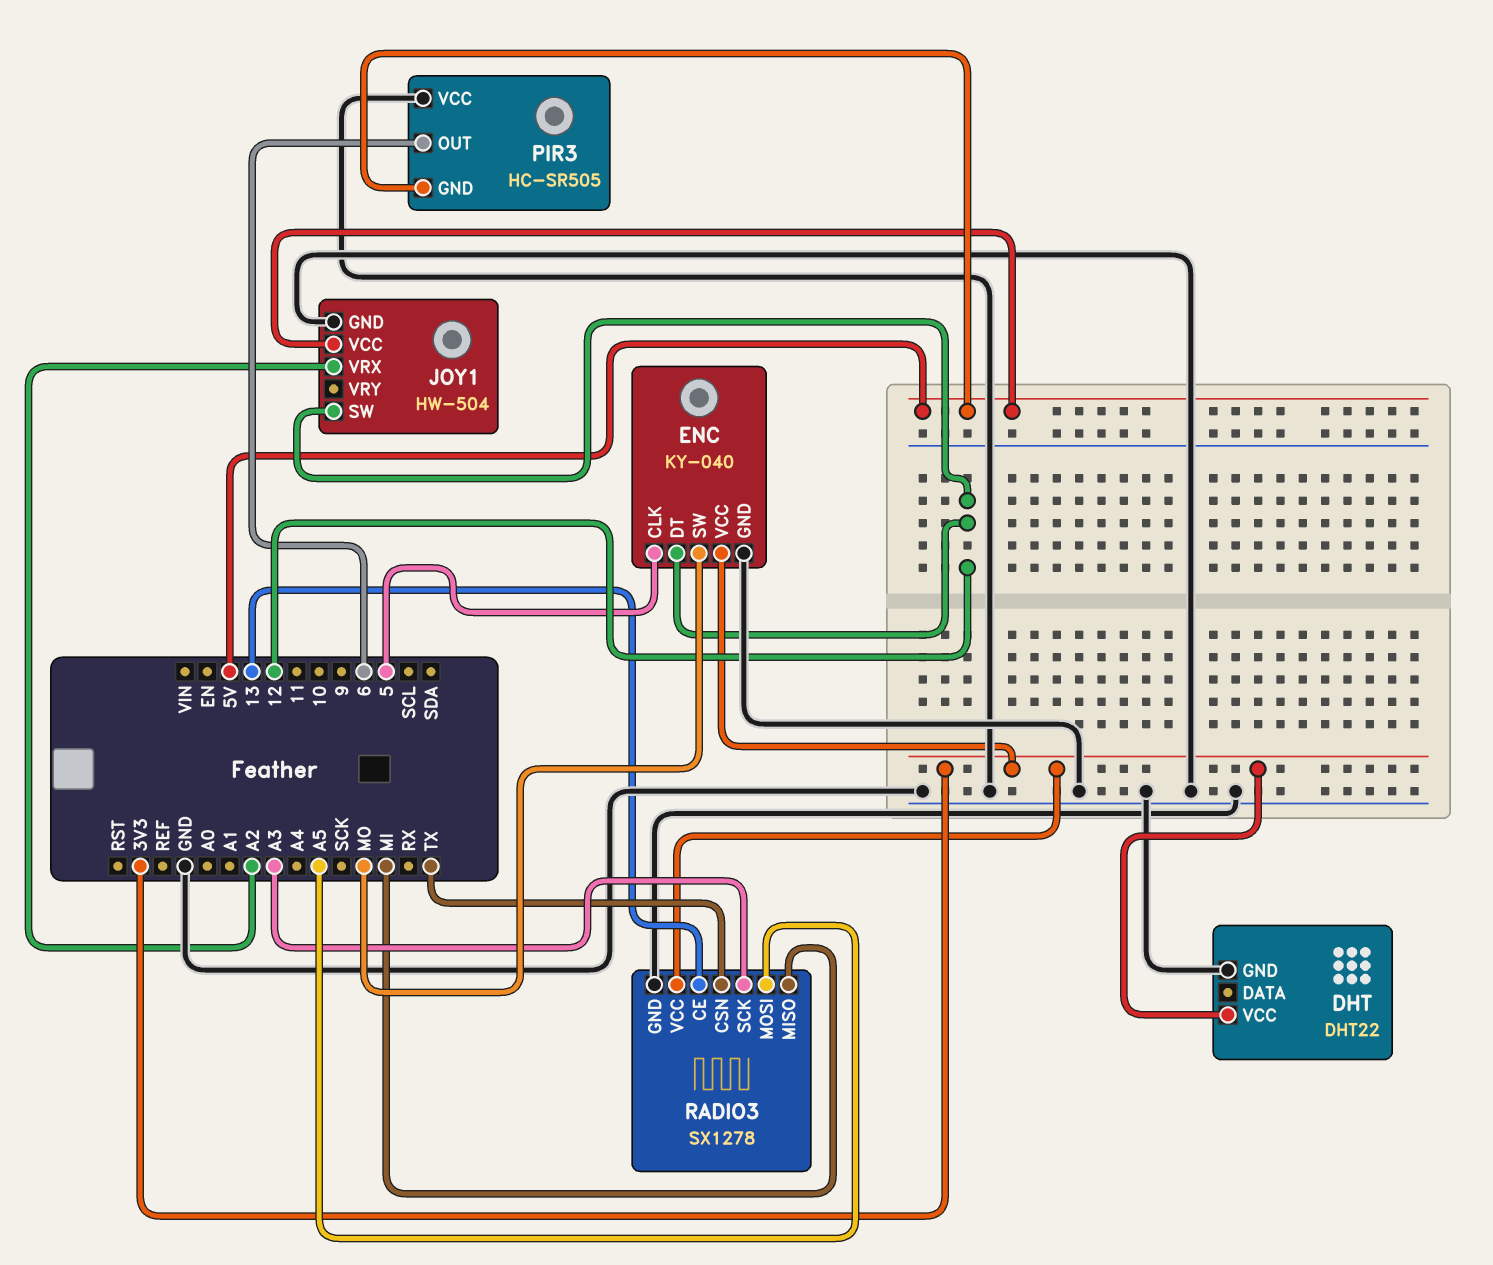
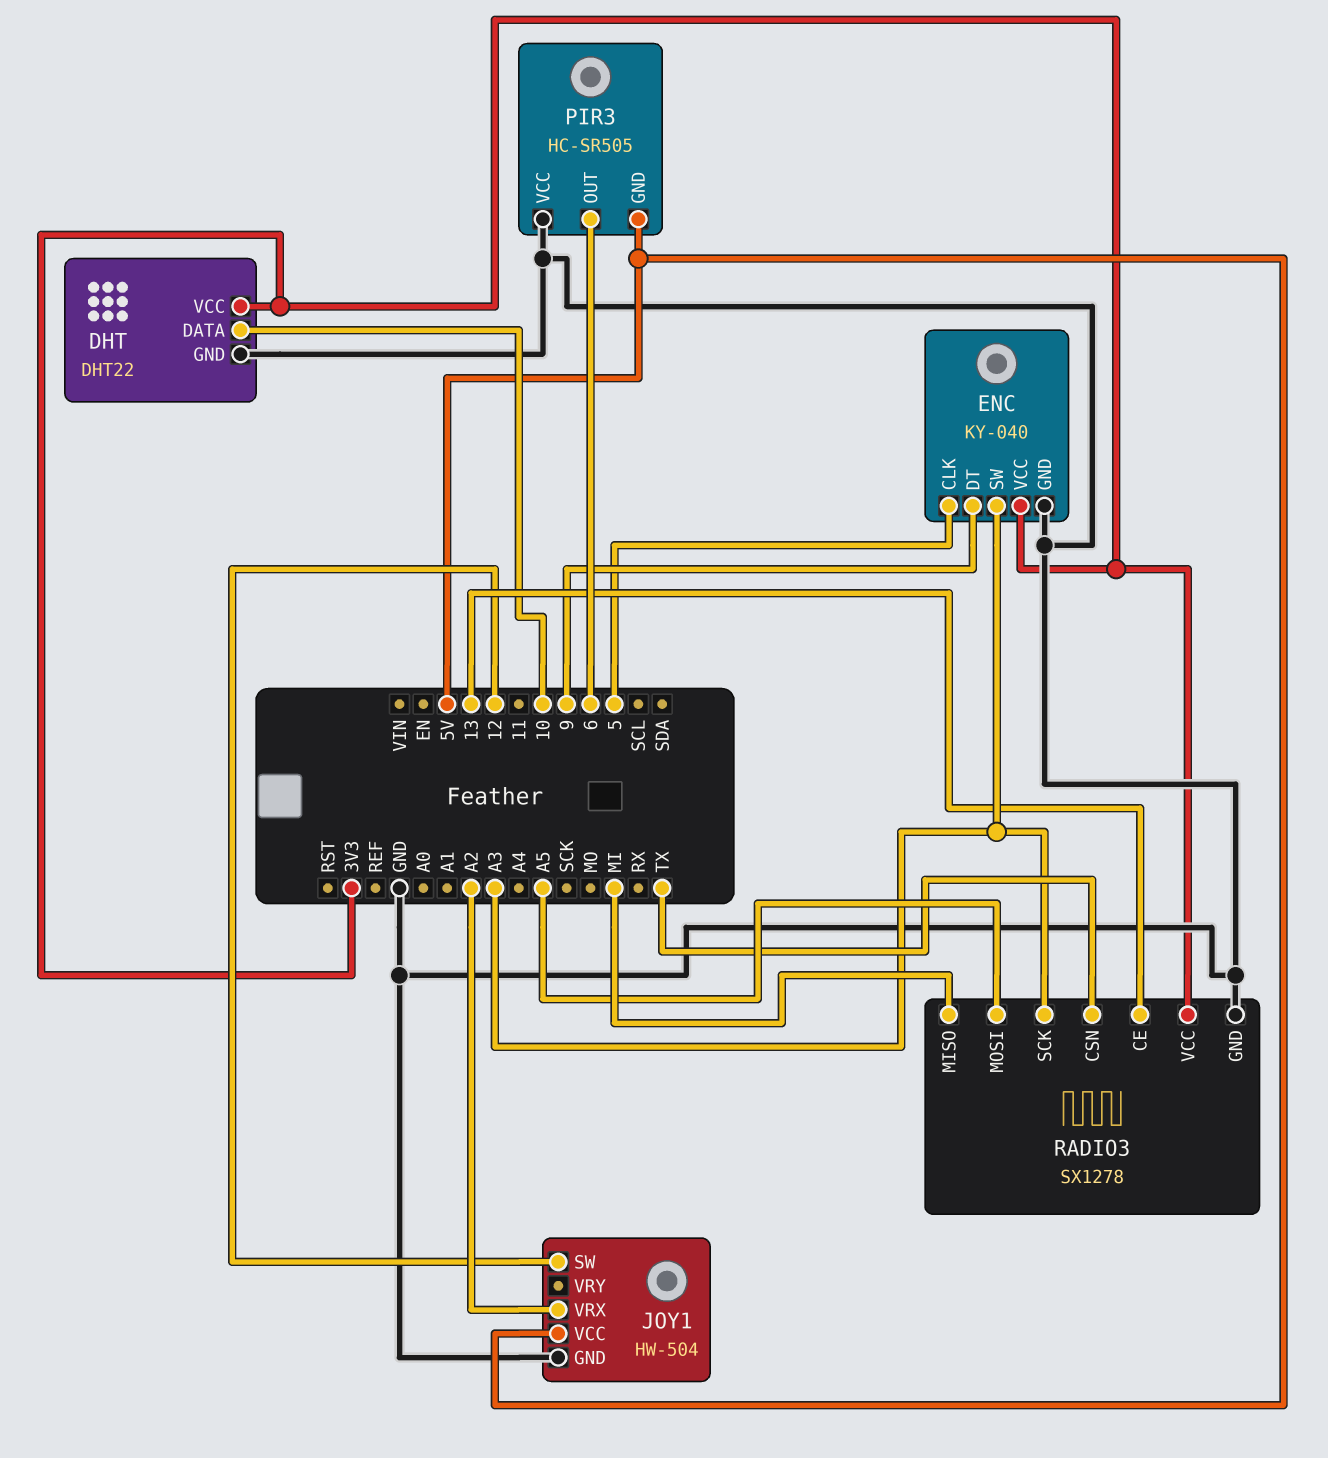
DHT pin DATA: none -> 10
ENC pin DT: 12 -> 9
ENC pin SW: MO -> A3

